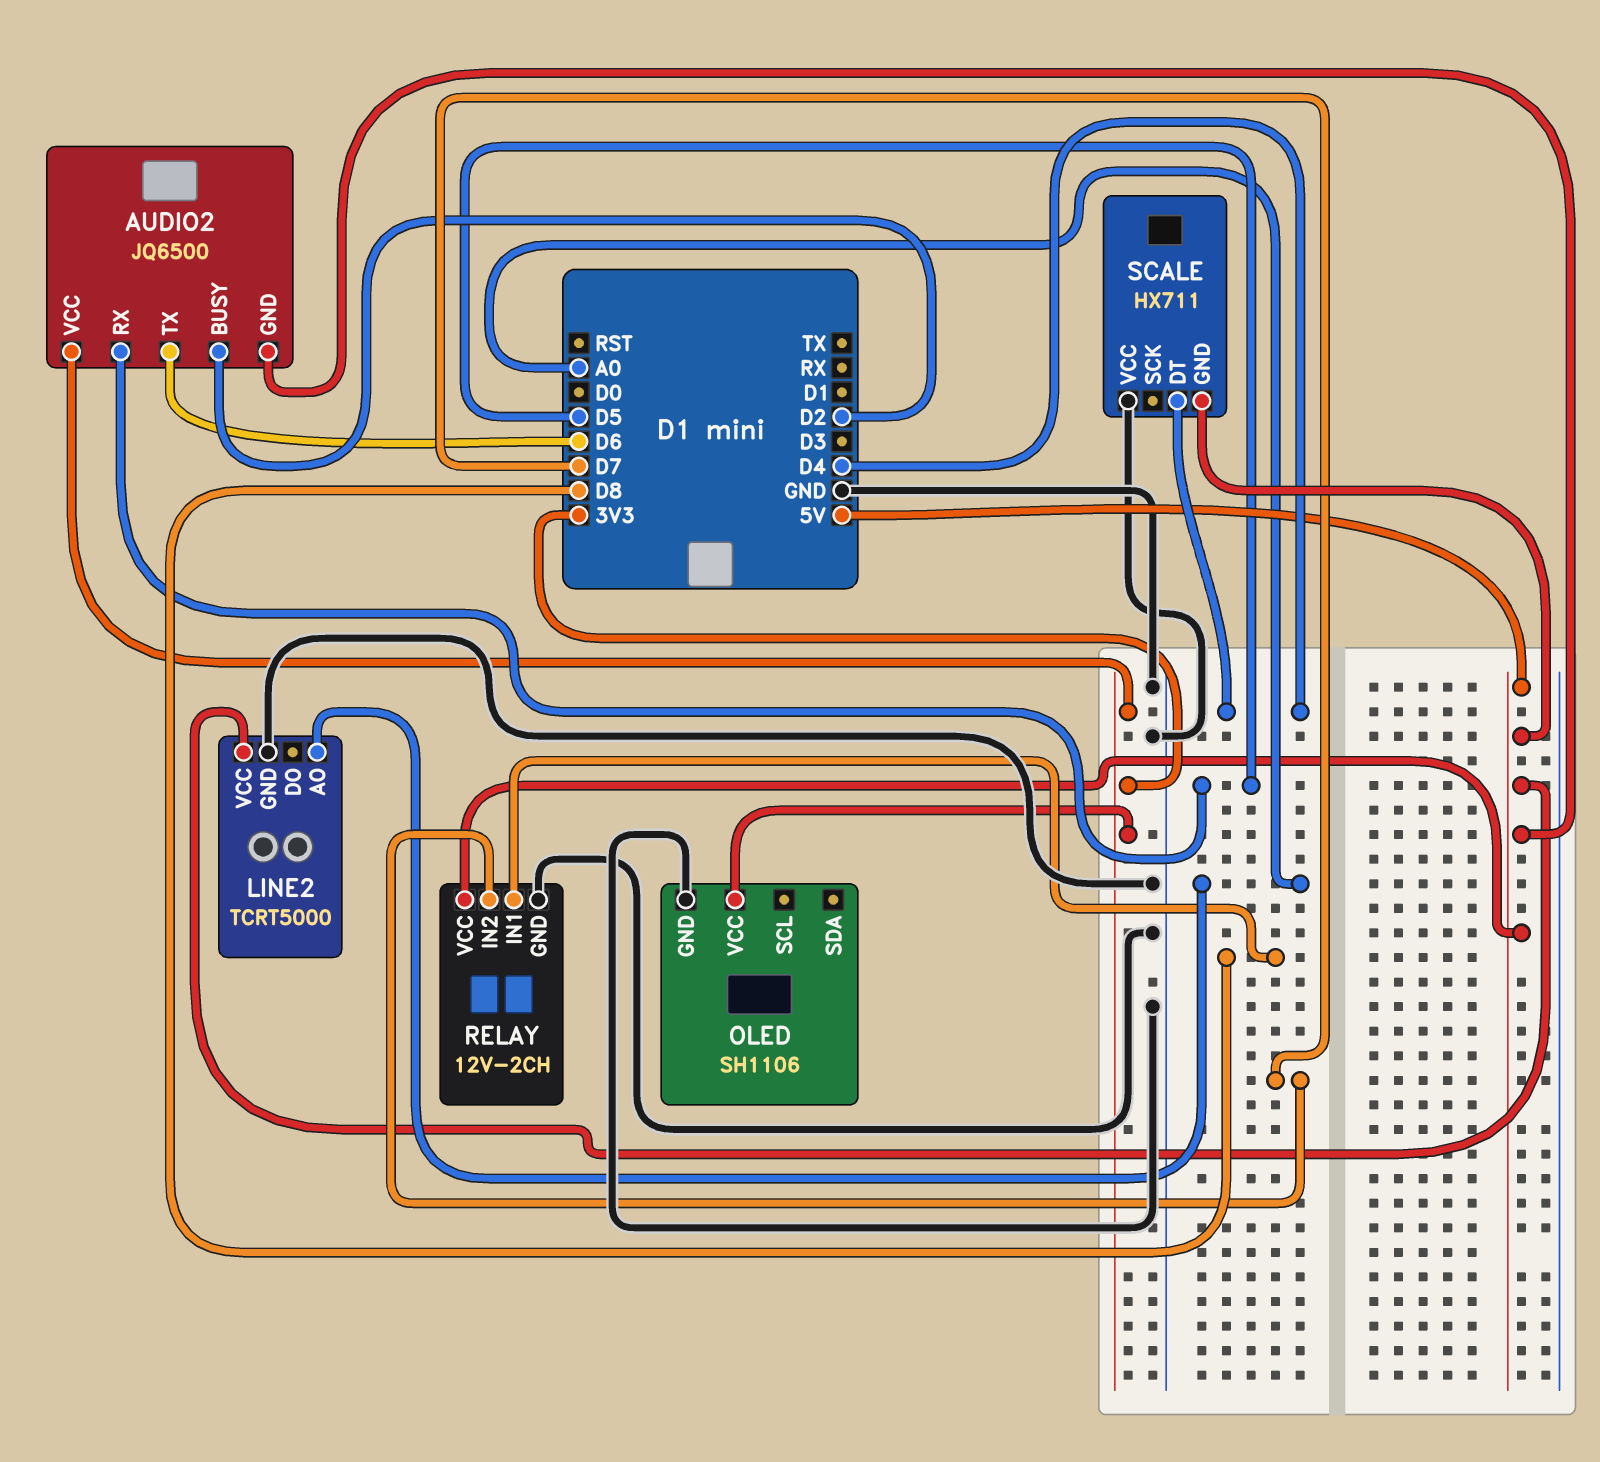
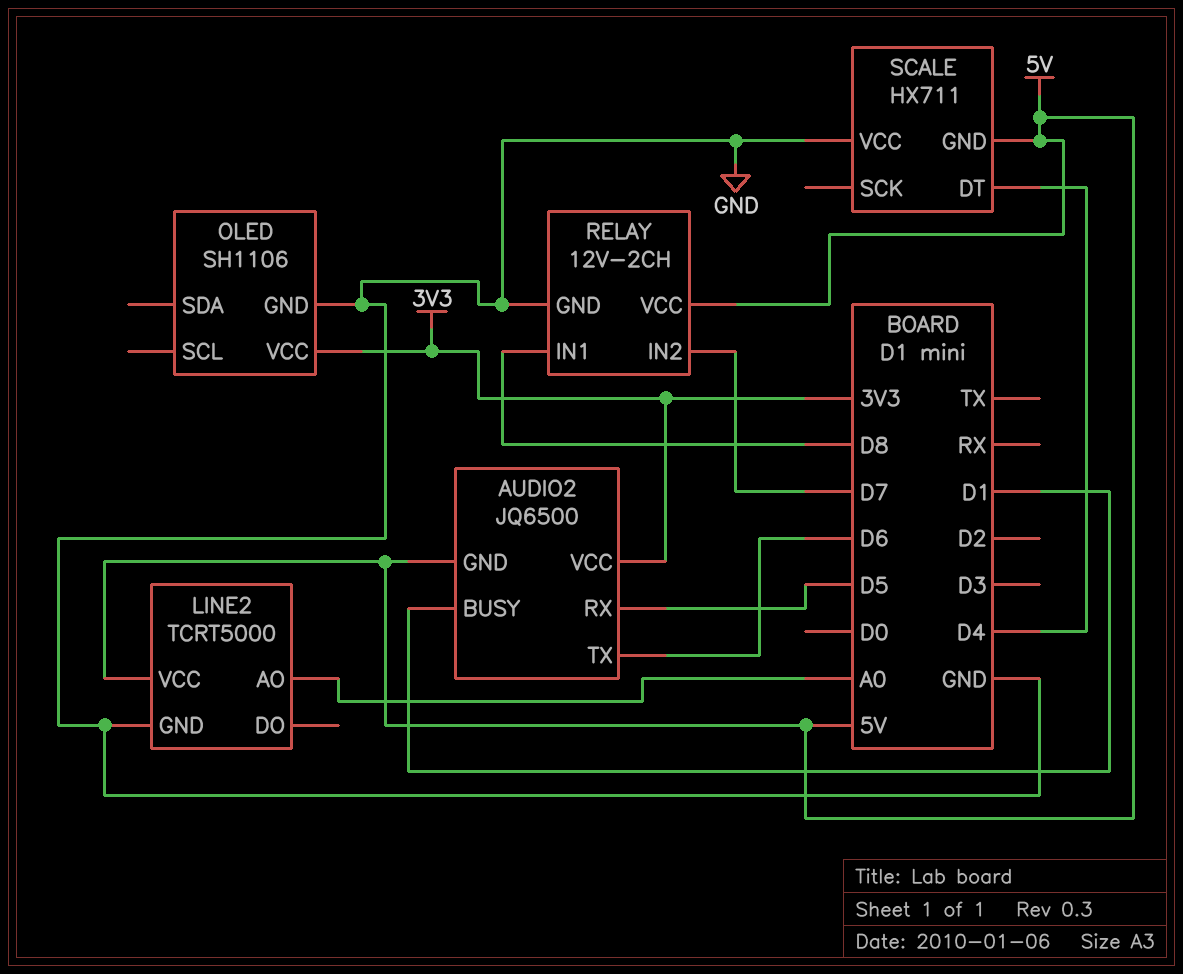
AUDIO2 pin BUSY: D2 -> D1

